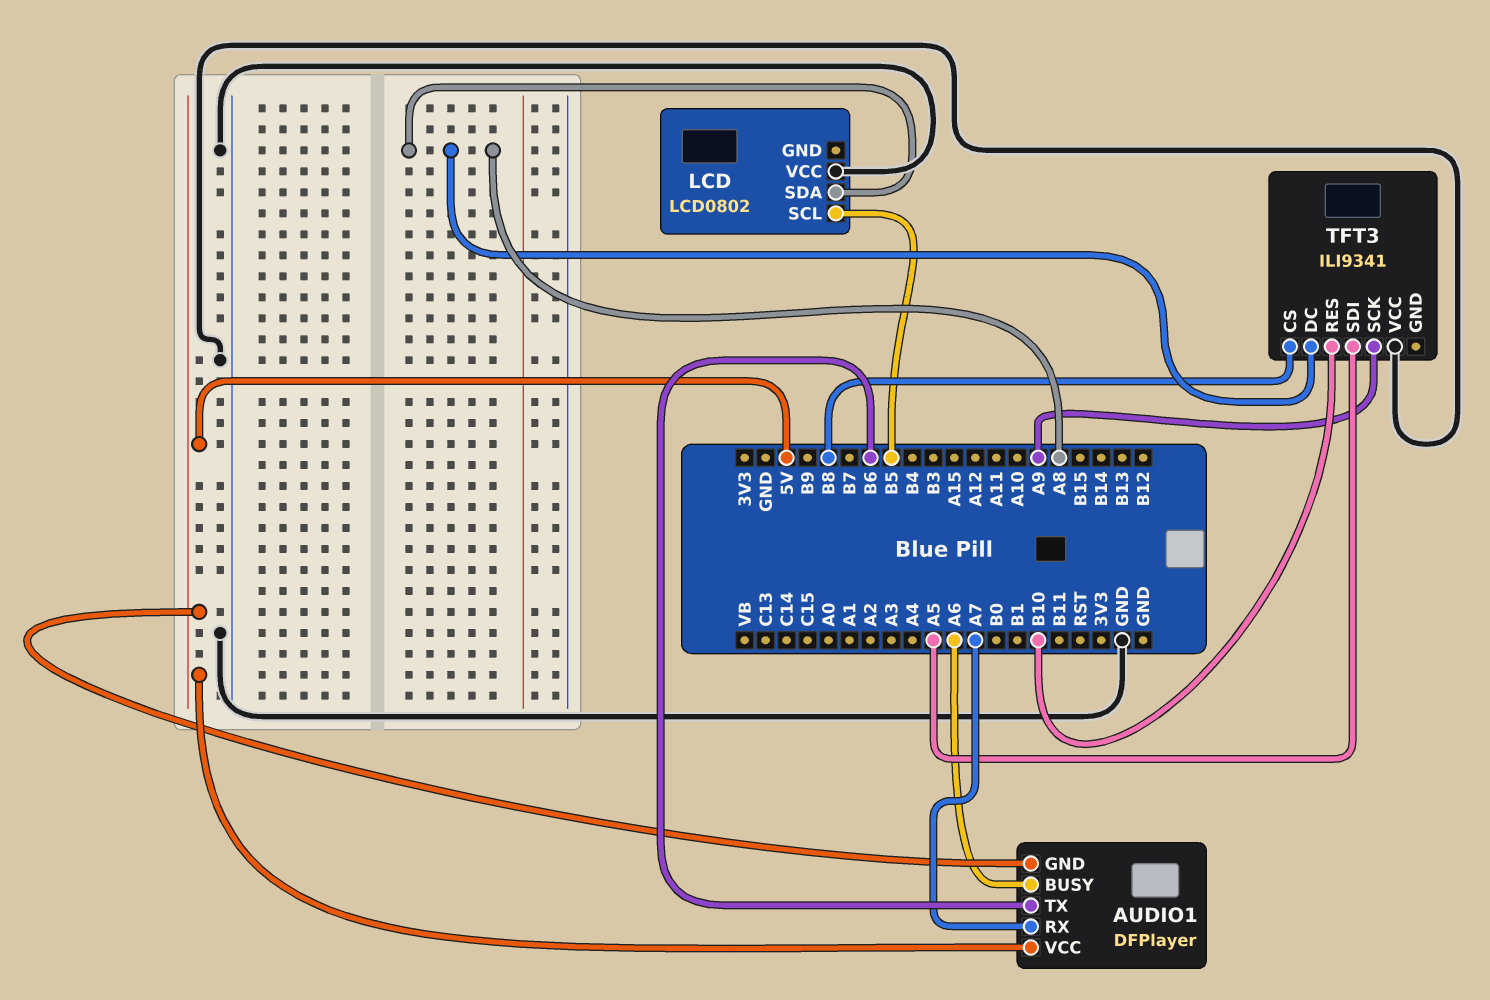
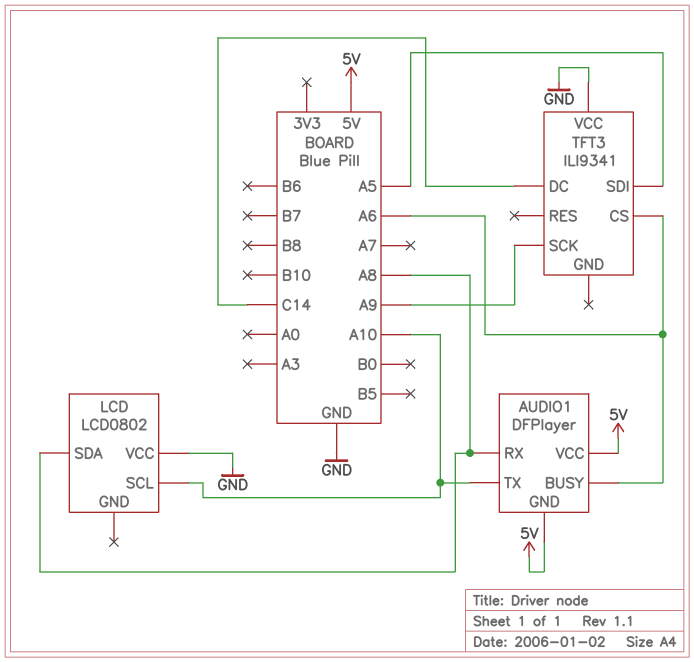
AUDIO1 pin RX: A7 -> A8
AUDIO1 pin TX: B6 -> A10
LCD pin SCL: B5 -> A10
TFT3 pin CS: B8 -> A6
TFT3 pin DC: A8 -> C14
TFT3 pin RES: B10 -> none

